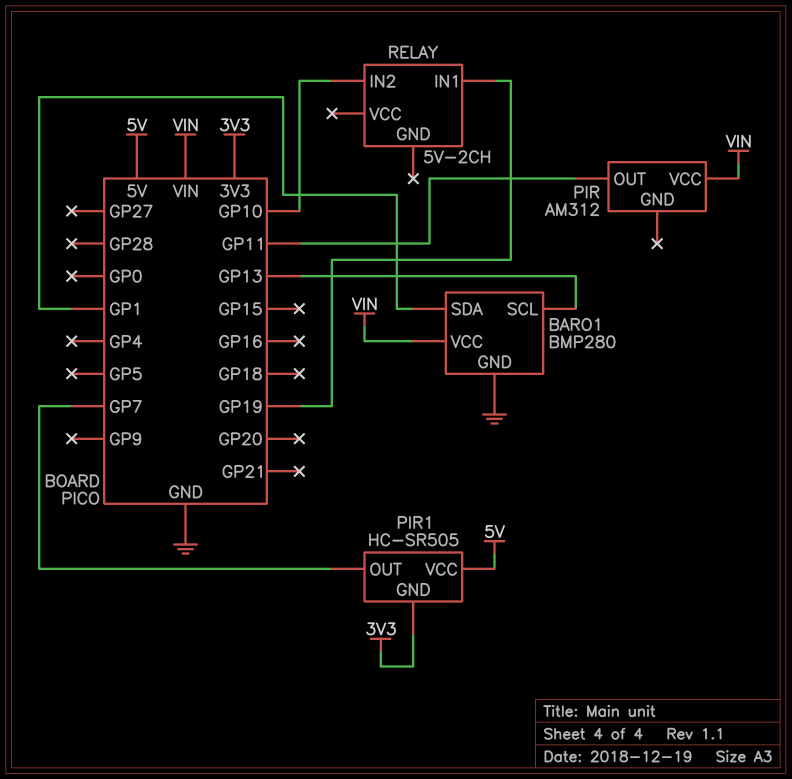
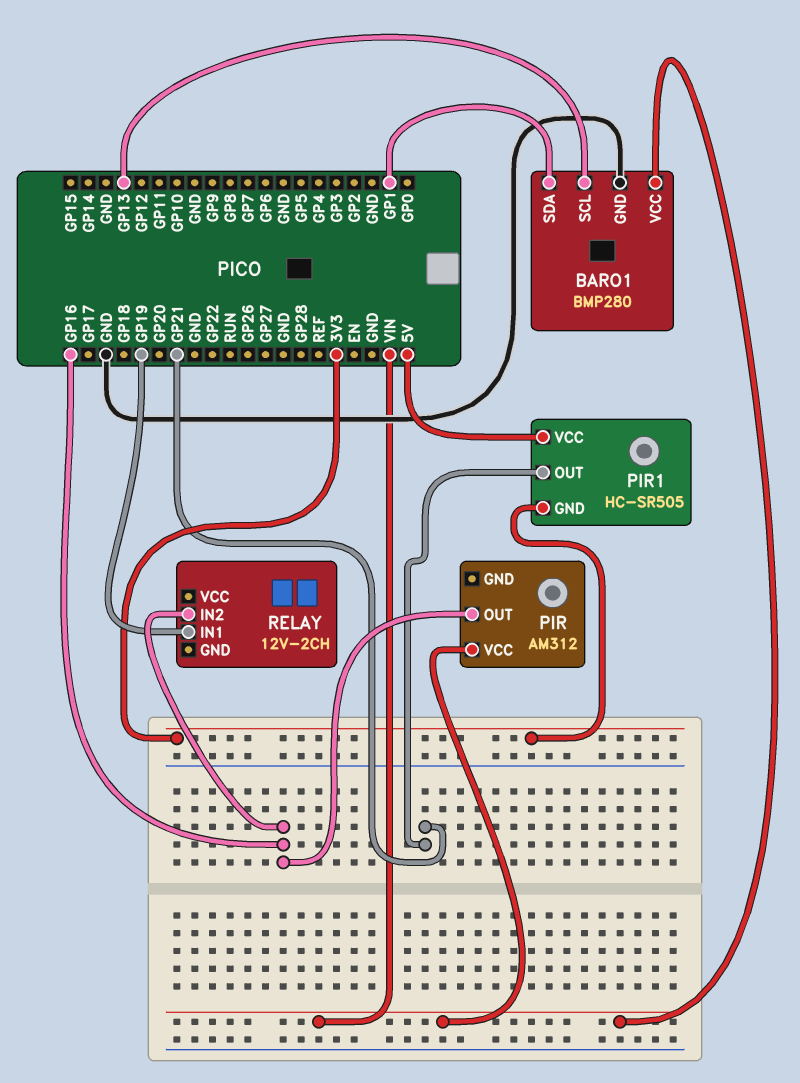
PIR pin OUT: GP11 -> GP16
PIR1 pin OUT: GP7 -> GP21
RELAY: 5V-2CH -> 12V-2CH
RELAY pin IN2: GP10 -> GP16

